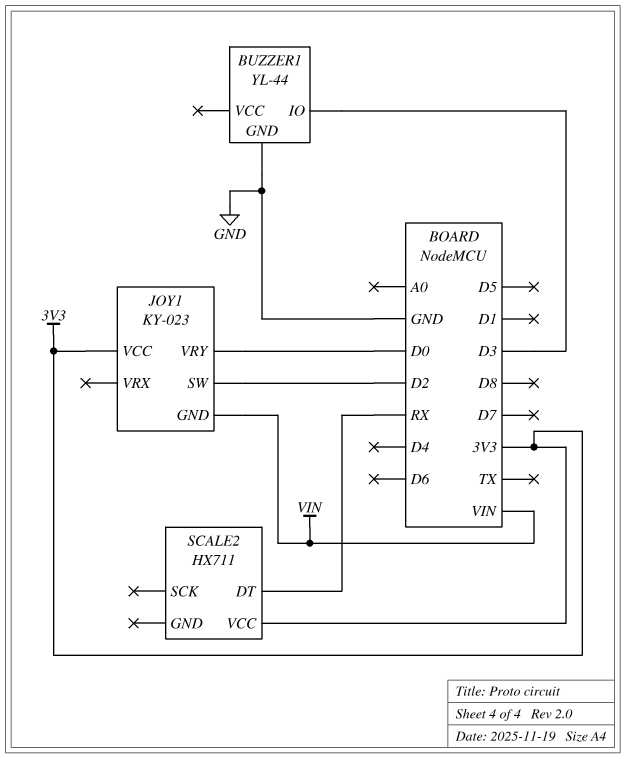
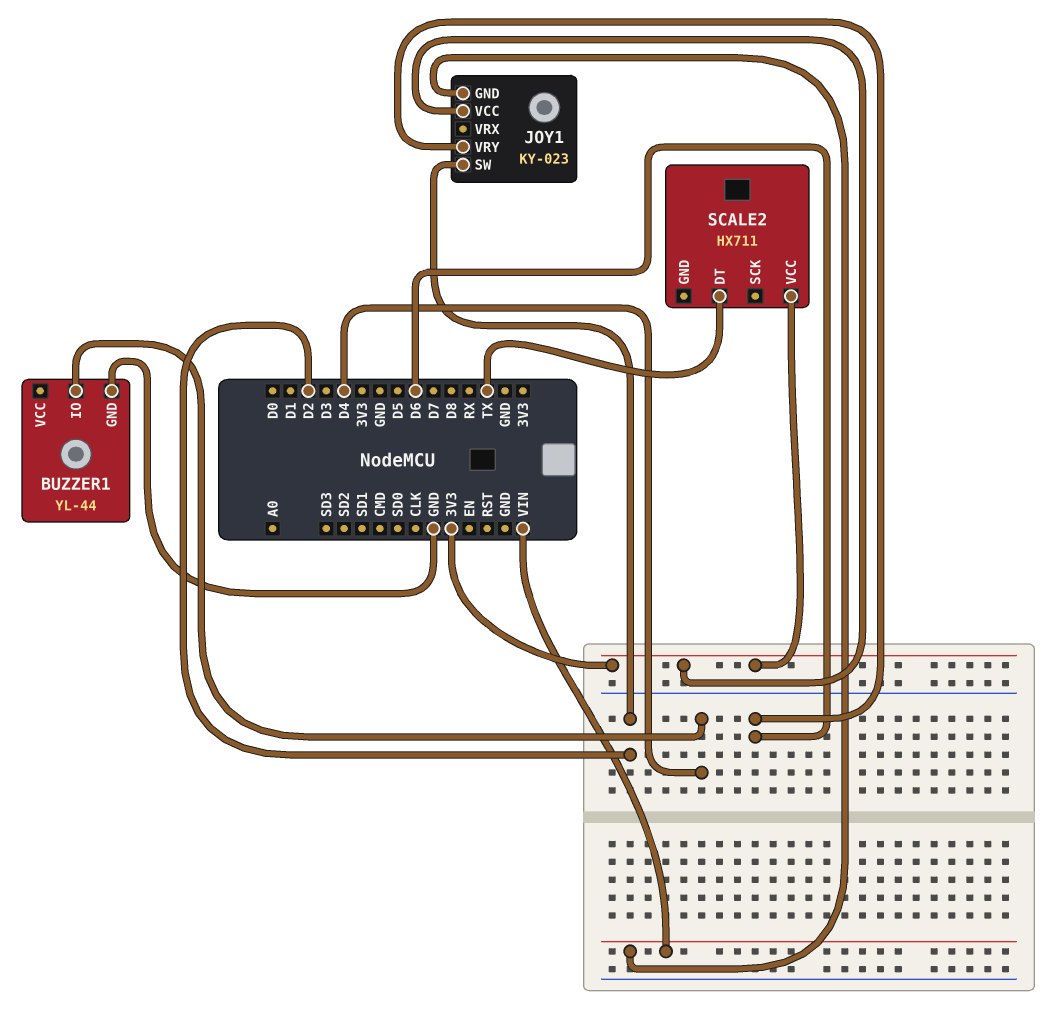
BUZZER1 pin IO: D3 -> D4
JOY1 pin VRY: D0 -> D6
SCALE2 pin DT: RX -> TX

